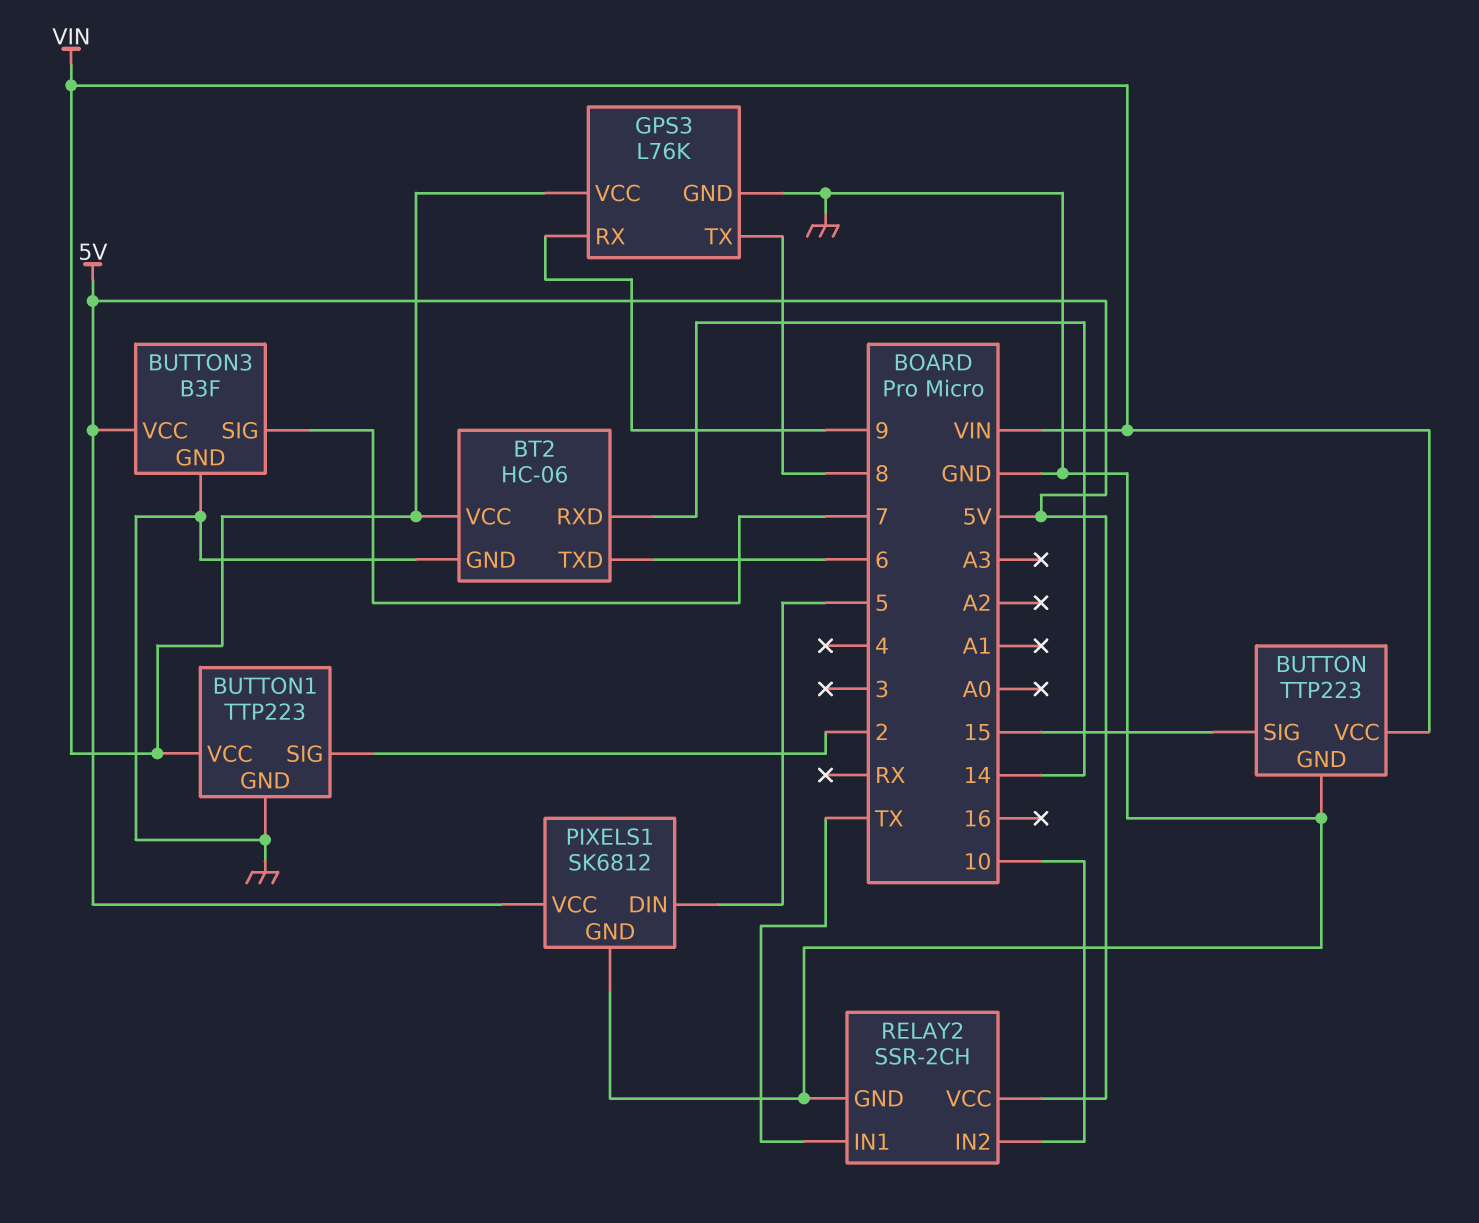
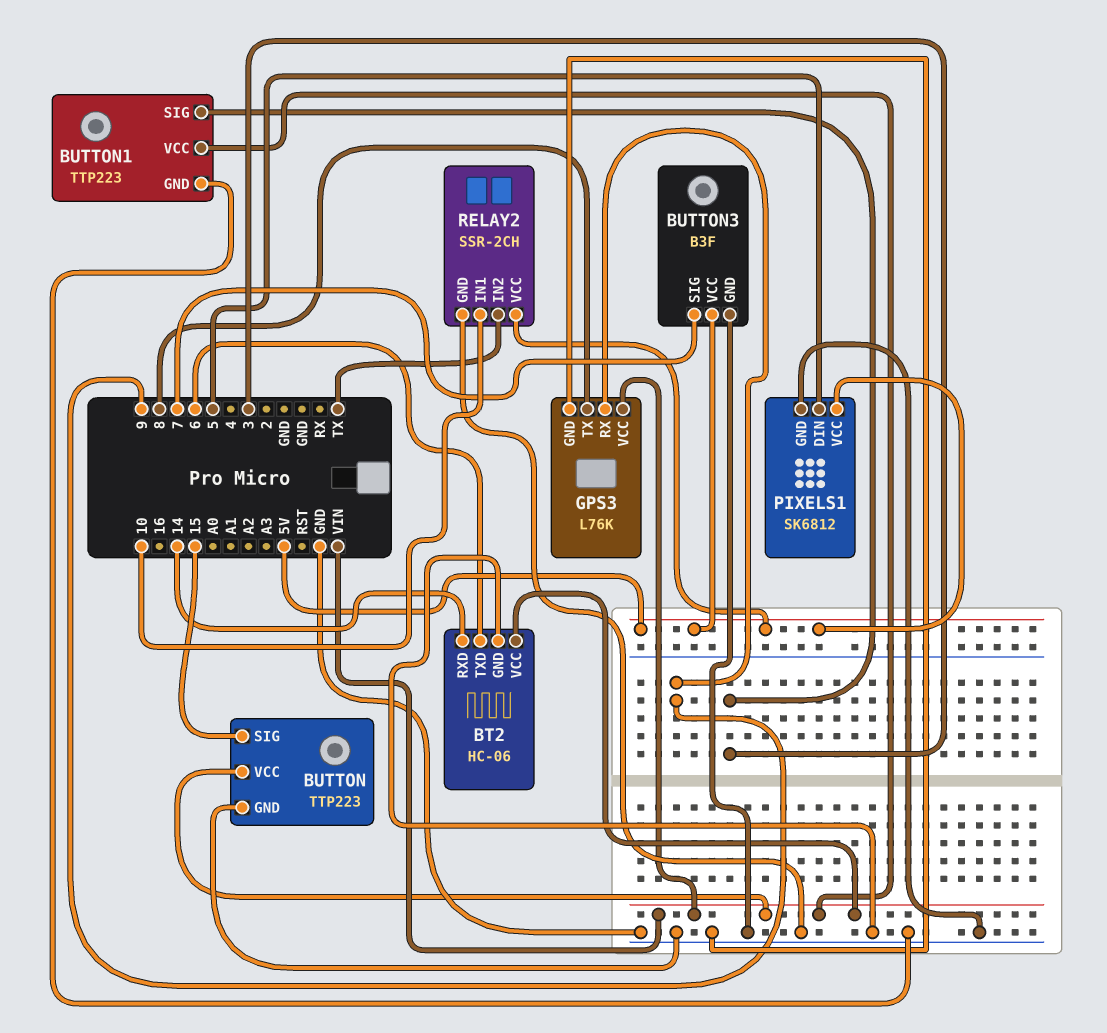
BUTTON1 pin SIG: 2 -> 3
RELAY2 pin IN1: TX -> 10
RELAY2 pin IN2: 10 -> TX

